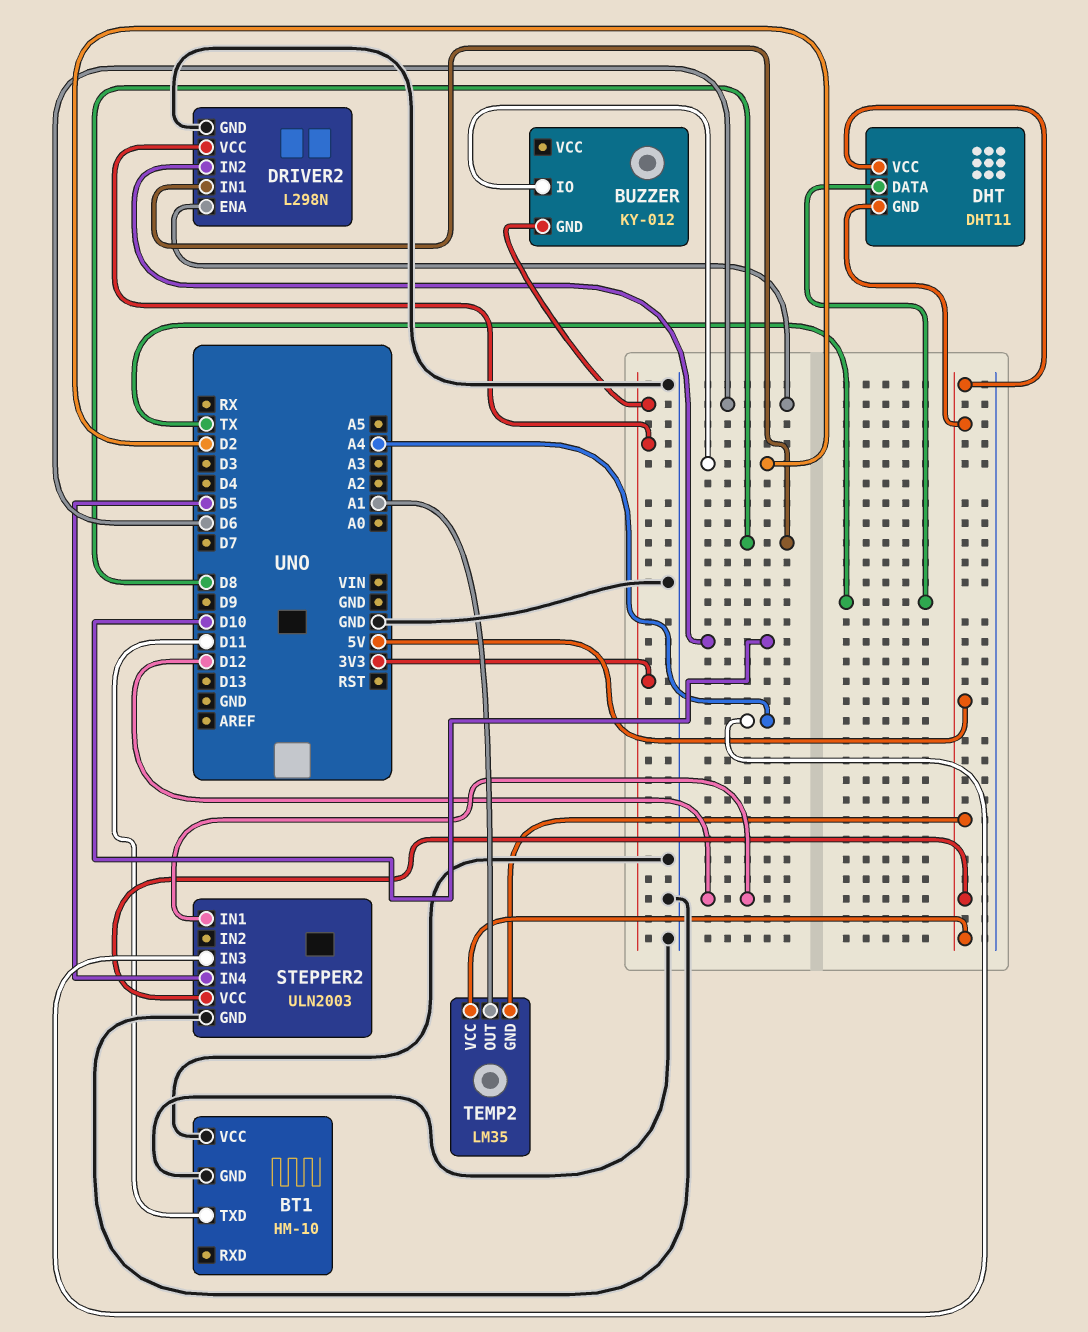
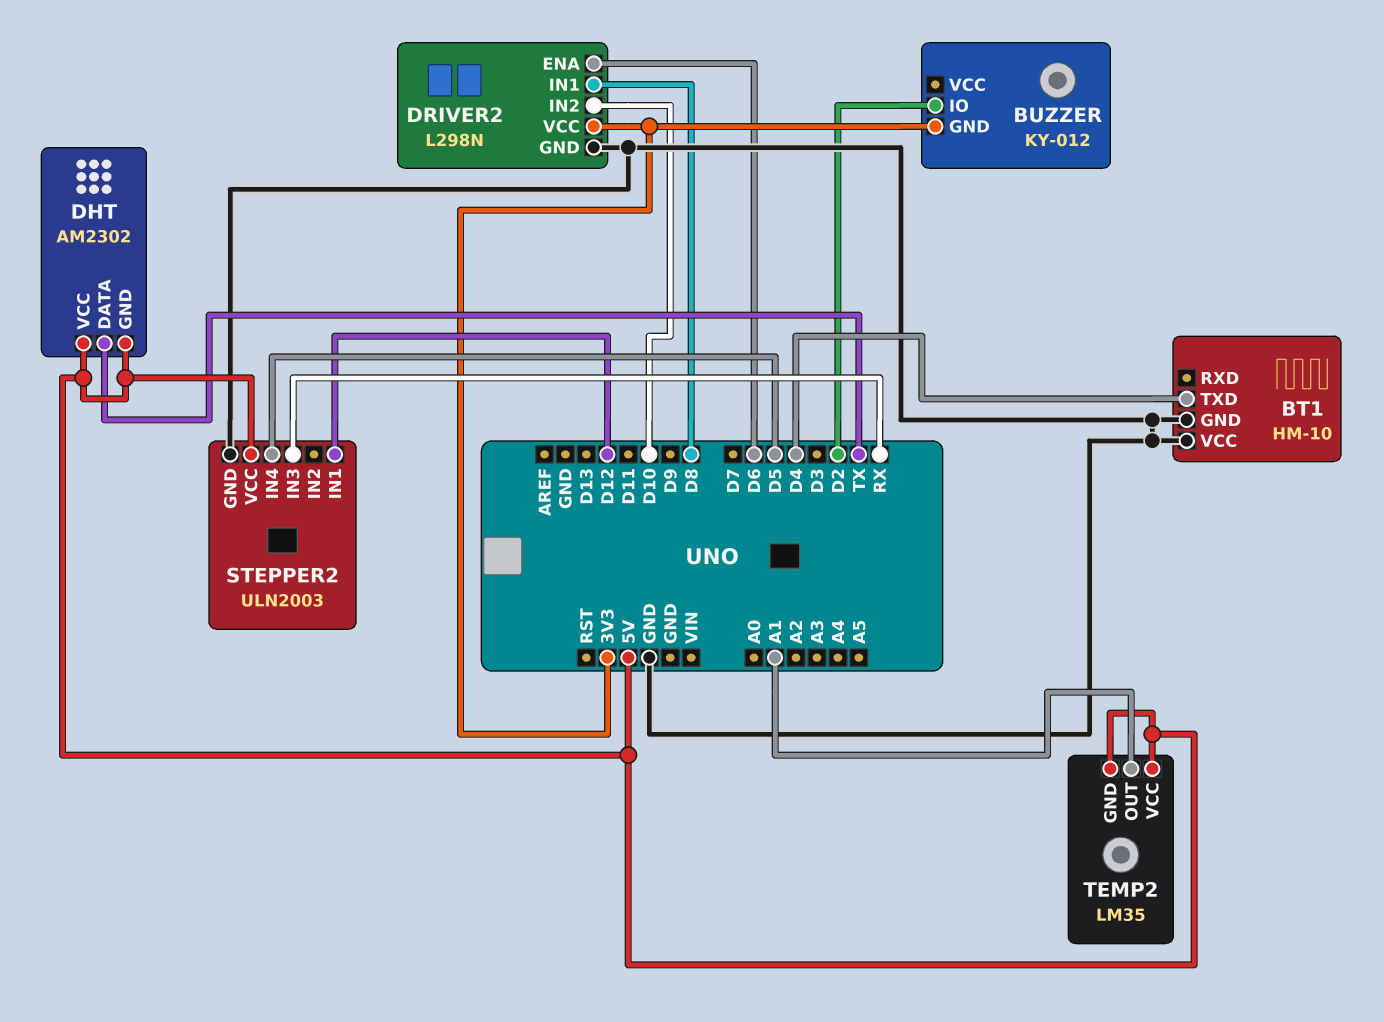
BT1 pin TXD: D11 -> D4
DHT: DHT11 -> AM2302
STEPPER2 pin IN3: A4 -> RX

